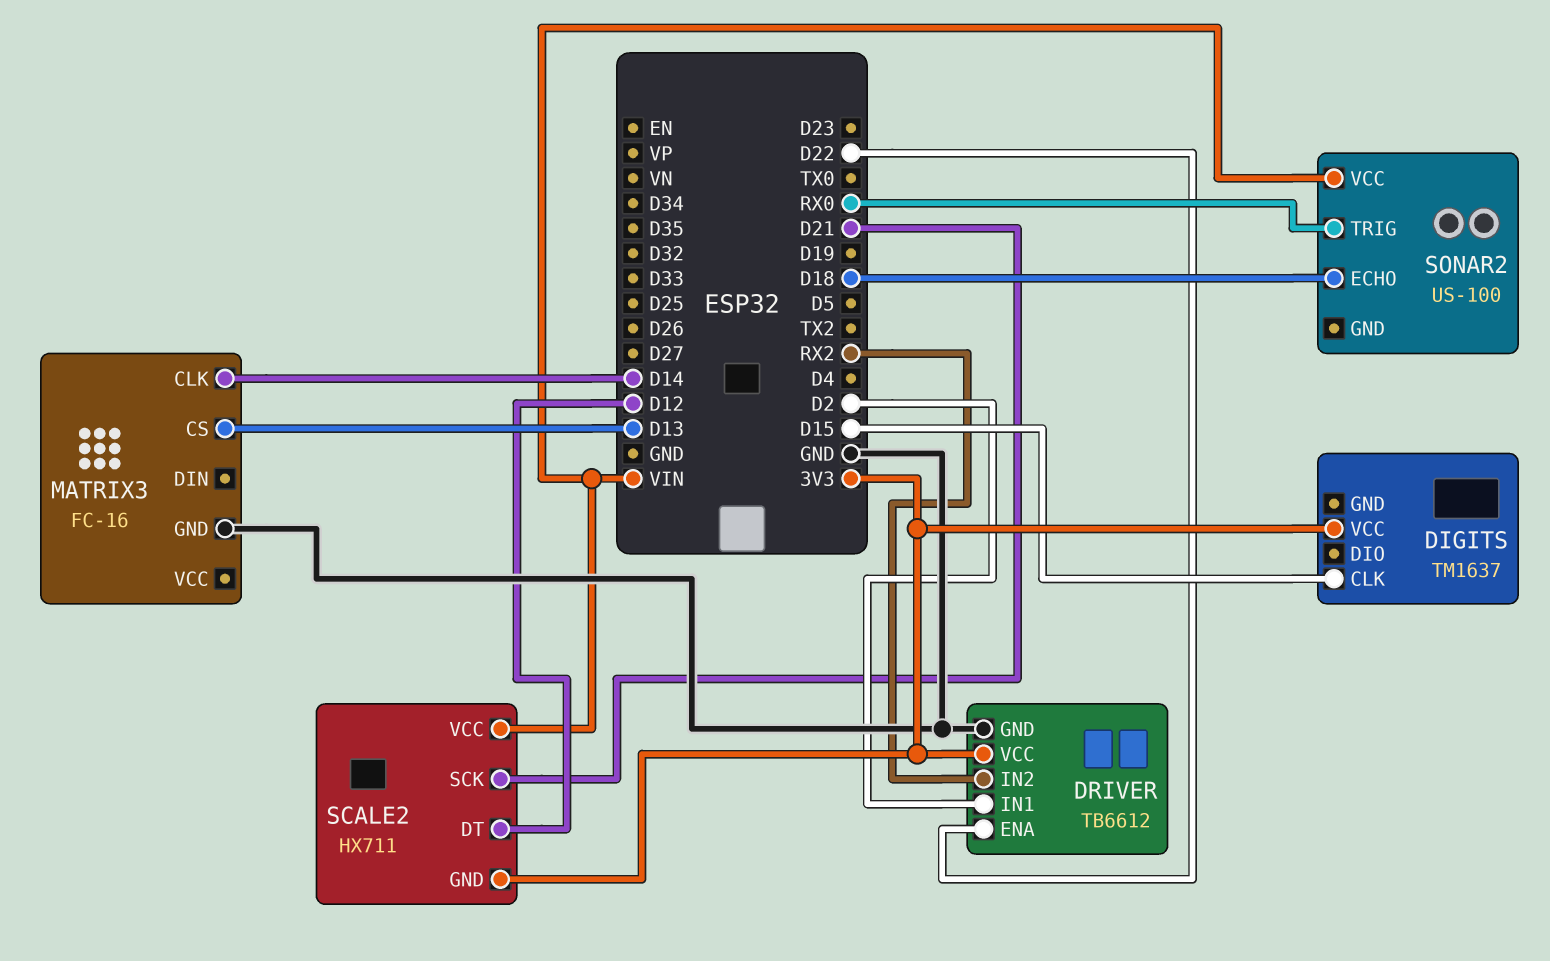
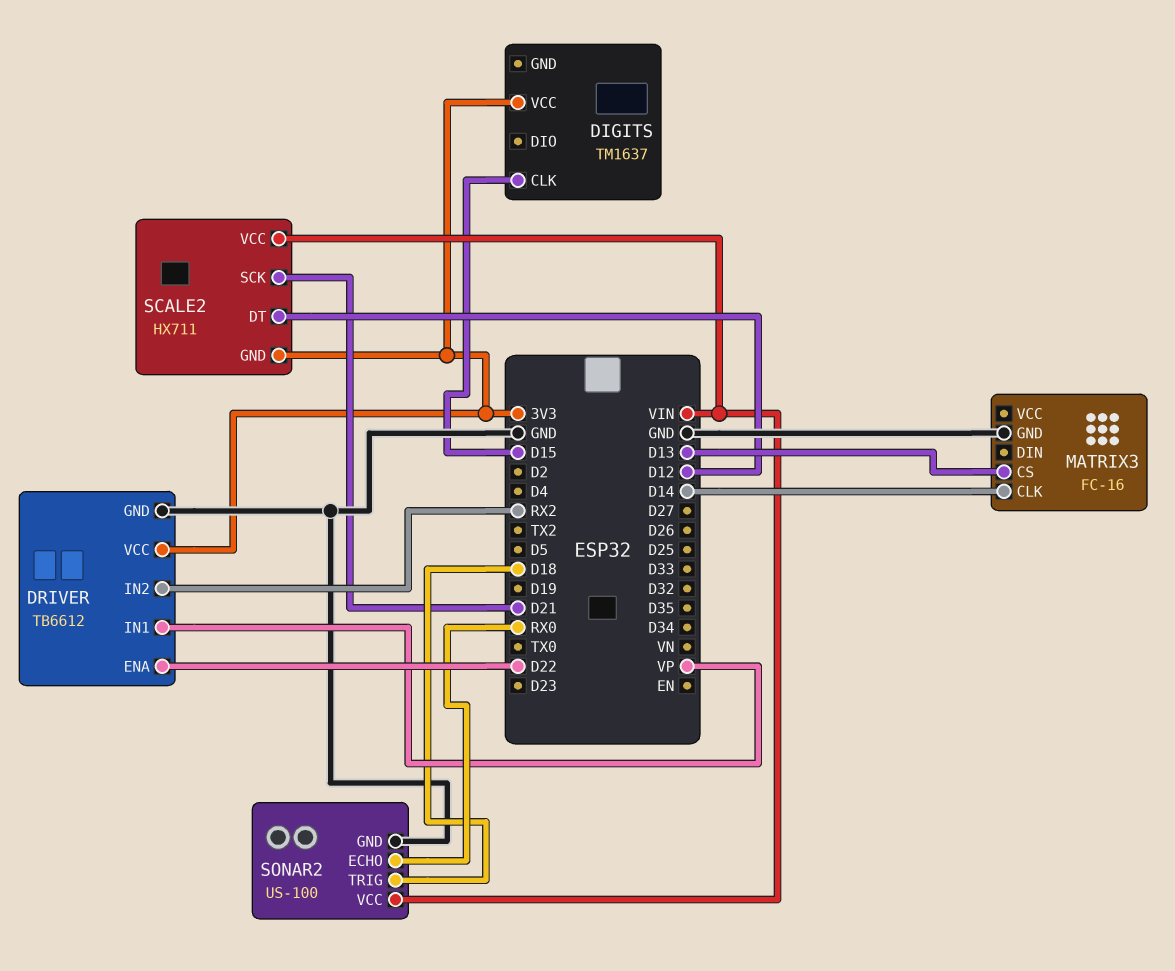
DRIVER pin IN1: D2 -> VP
SONAR2 pin ECHO: D18 -> RX0
SONAR2 pin GND: none -> GND
SONAR2 pin TRIG: RX0 -> D18

